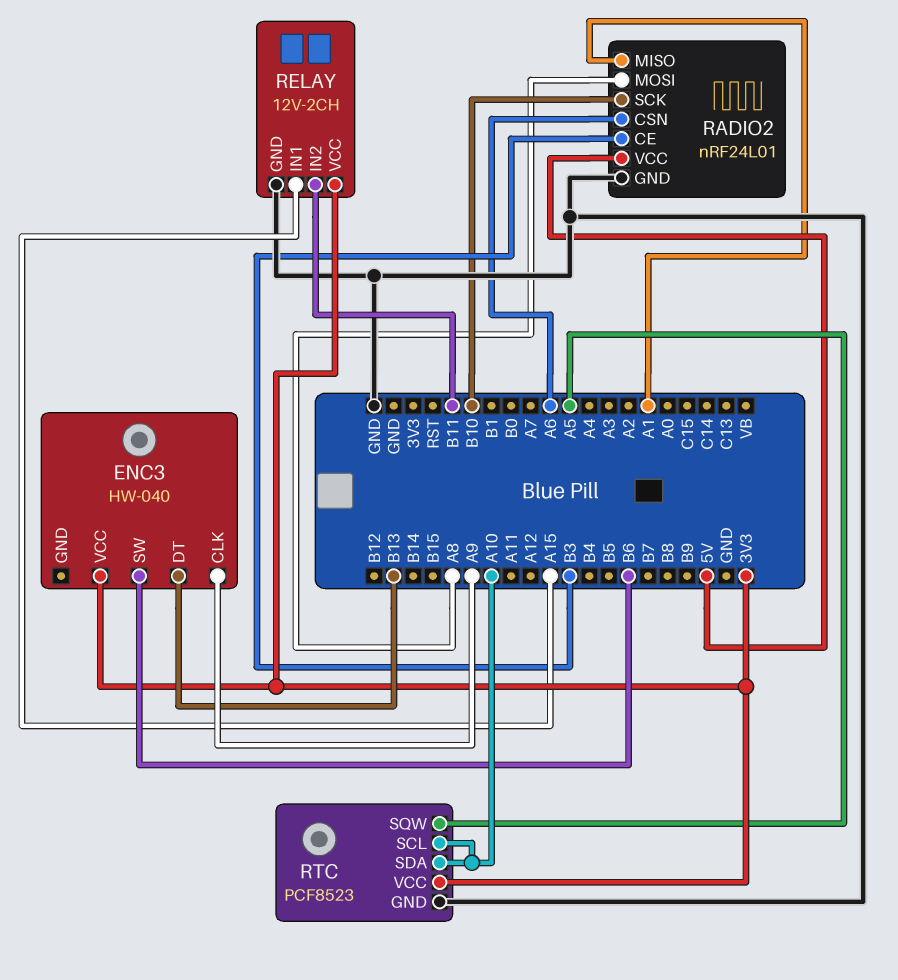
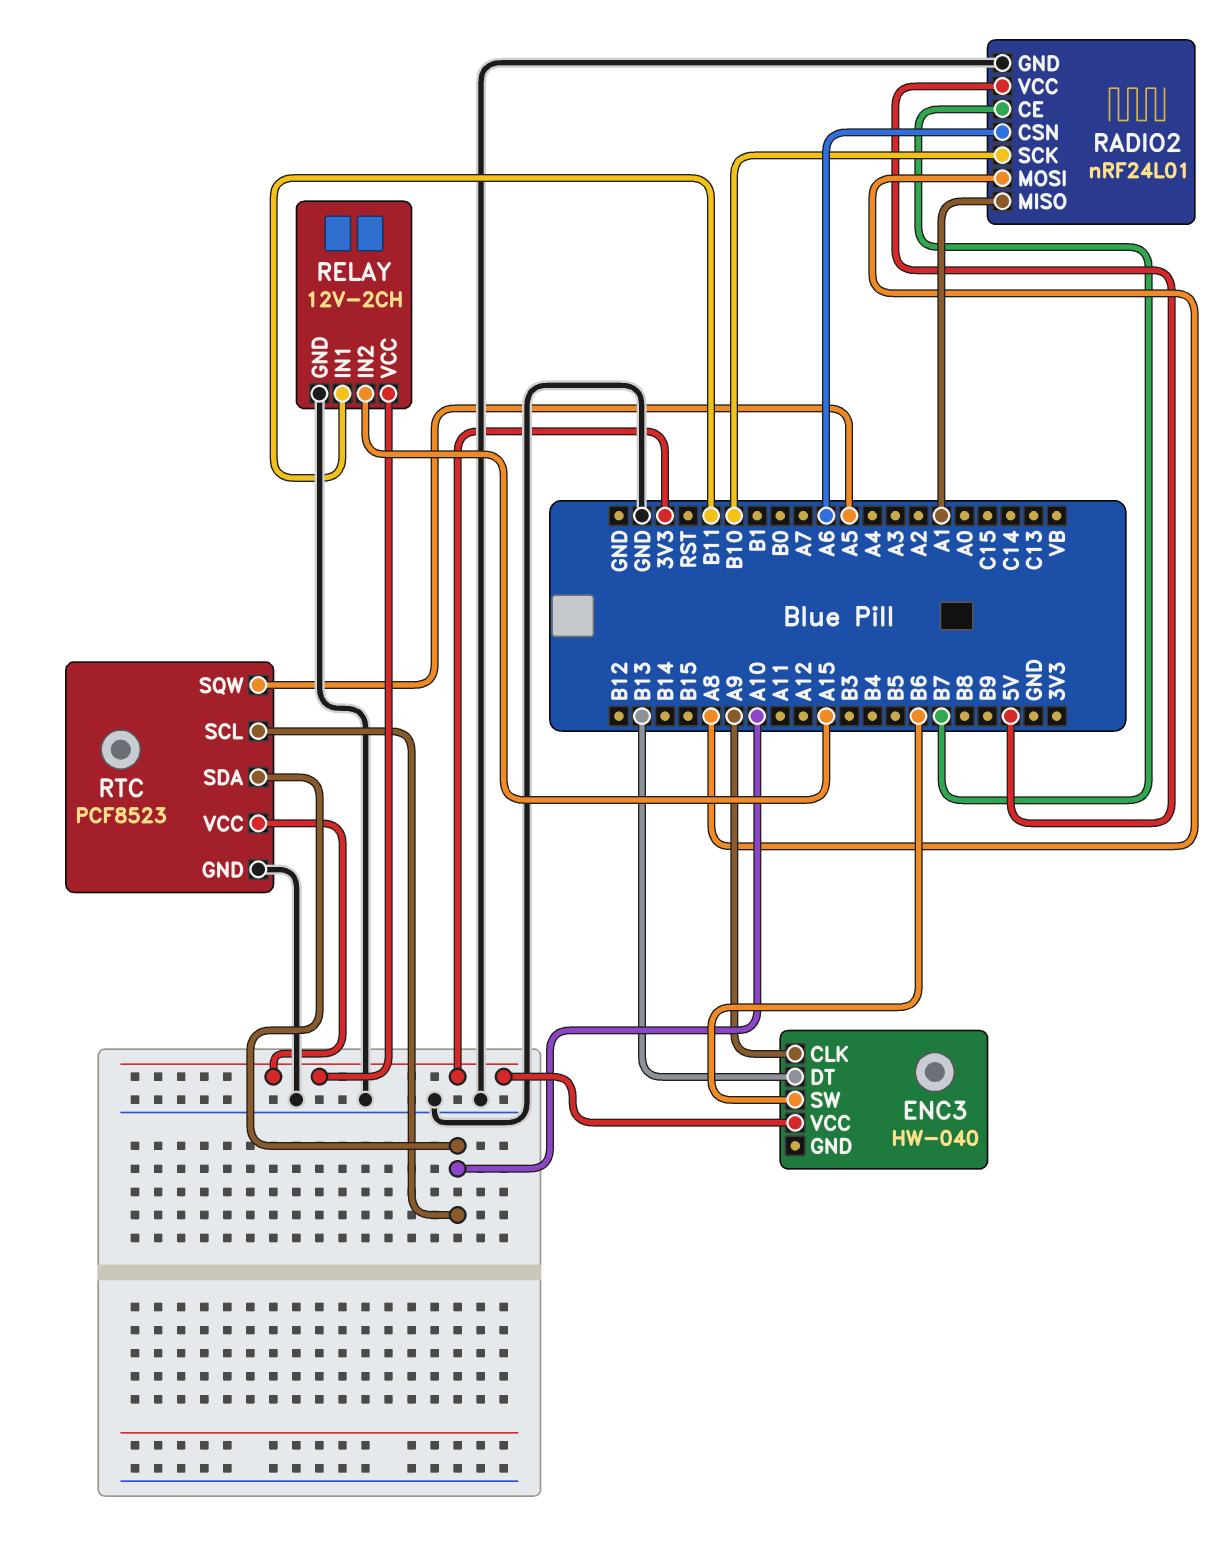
RADIO2 pin CE: B3 -> B7
RELAY pin IN1: A15 -> B11
RELAY pin IN2: B11 -> A15

